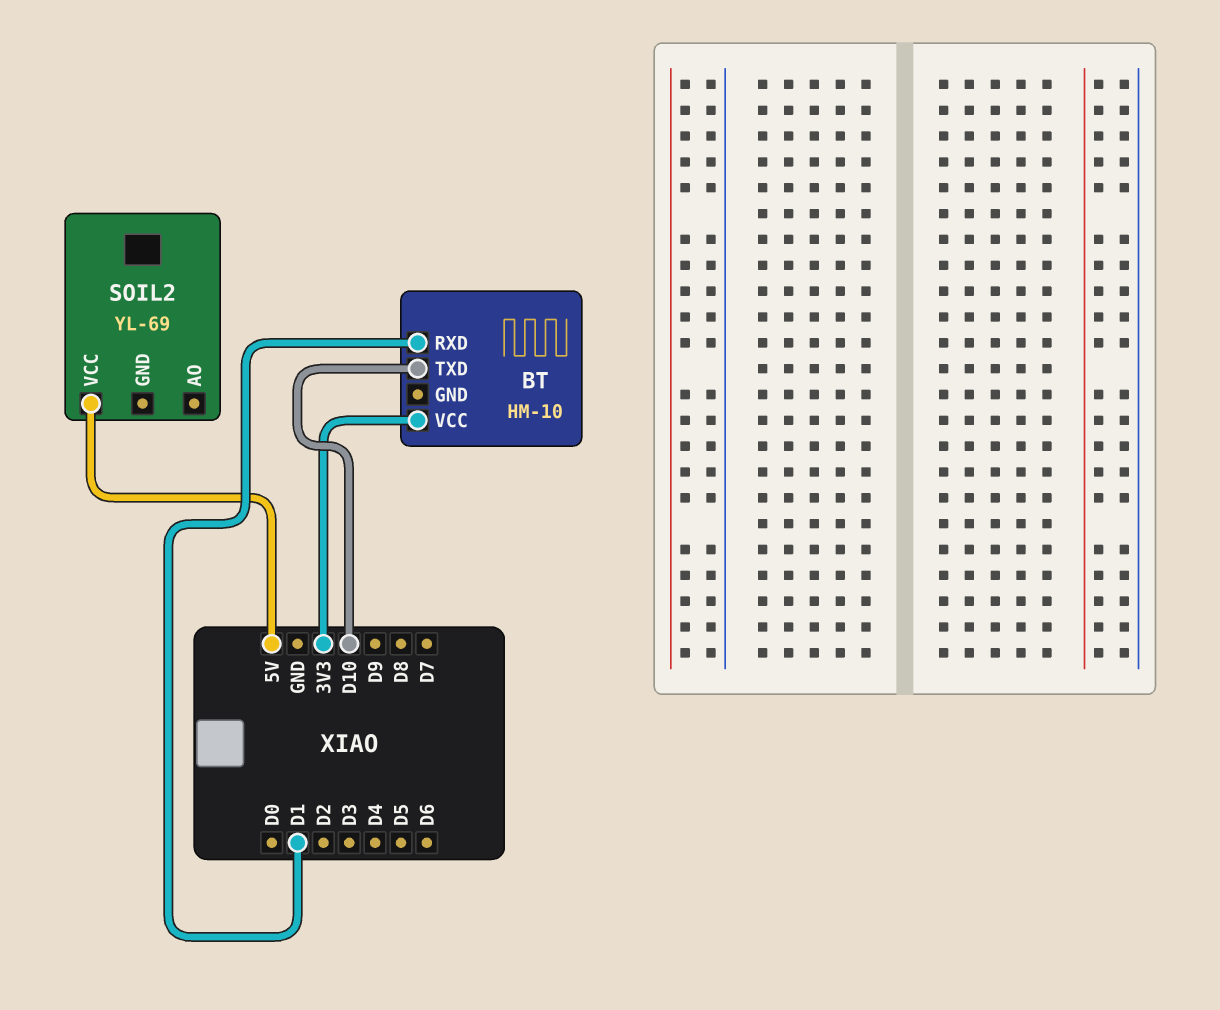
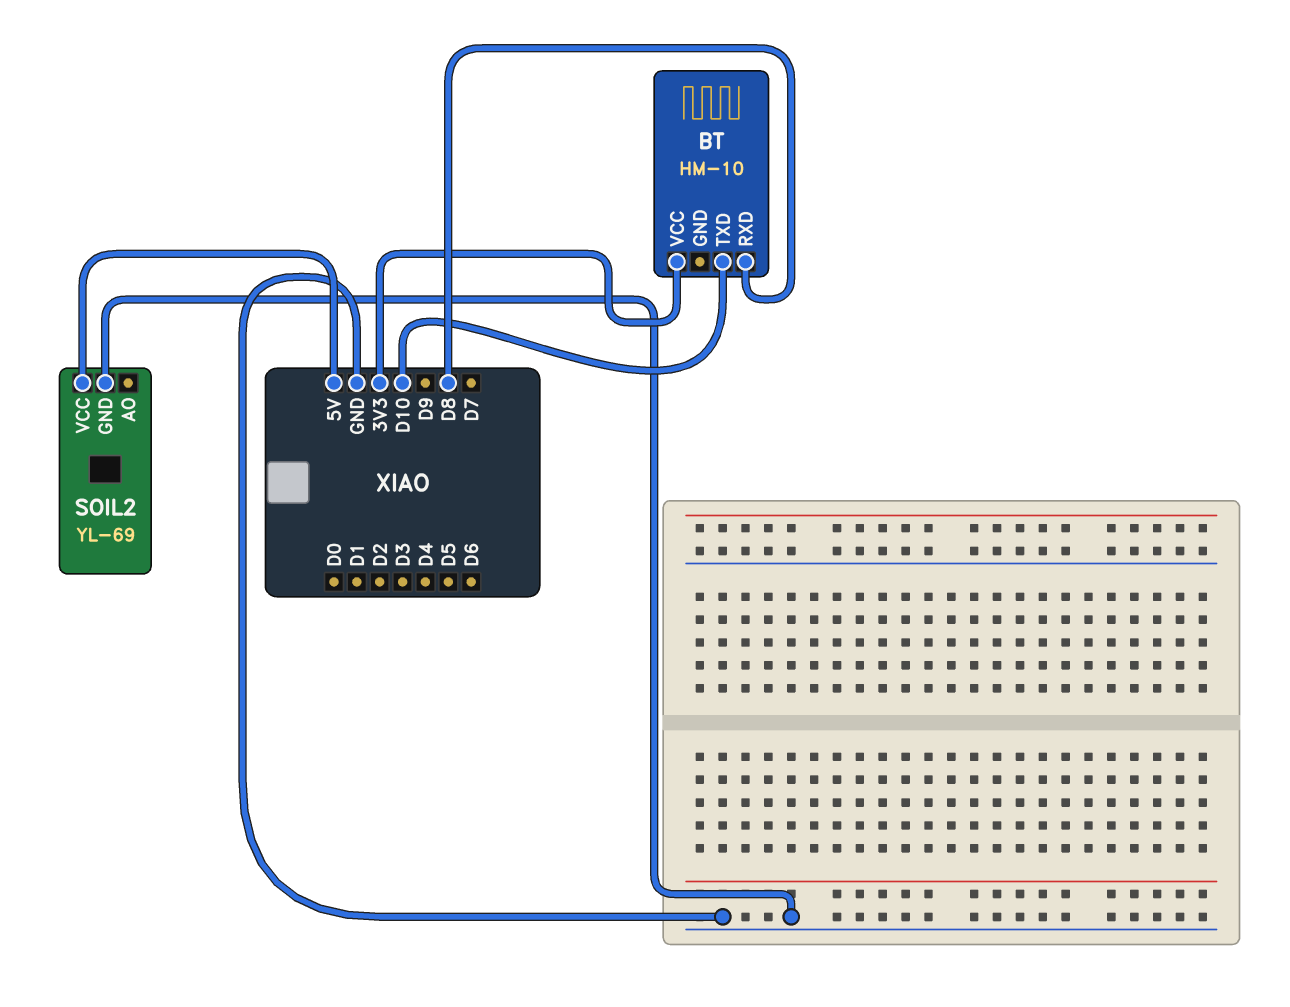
BT pin RXD: D1 -> D8
SOIL2 pin GND: none -> GND

